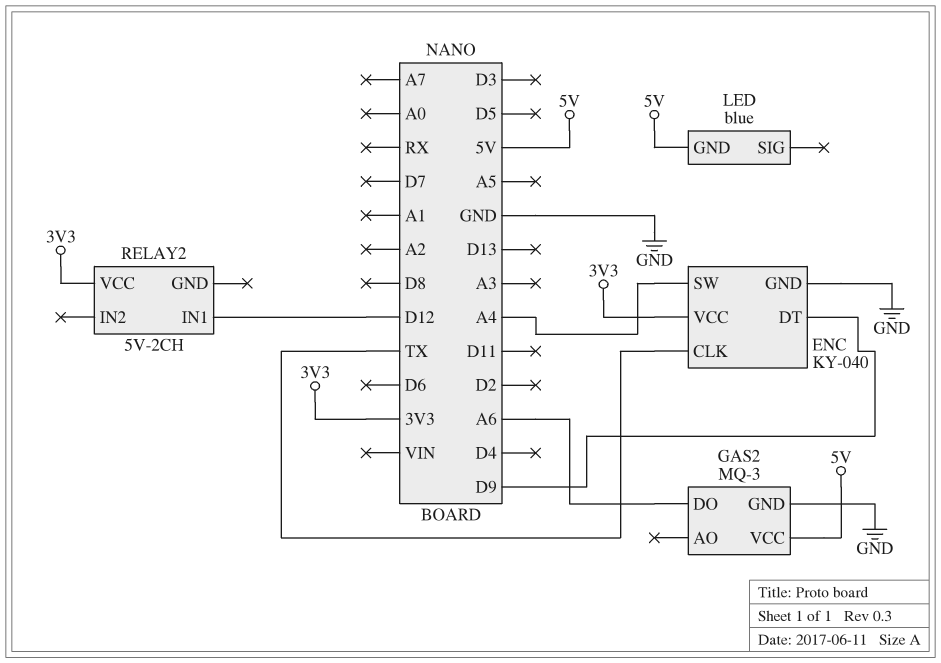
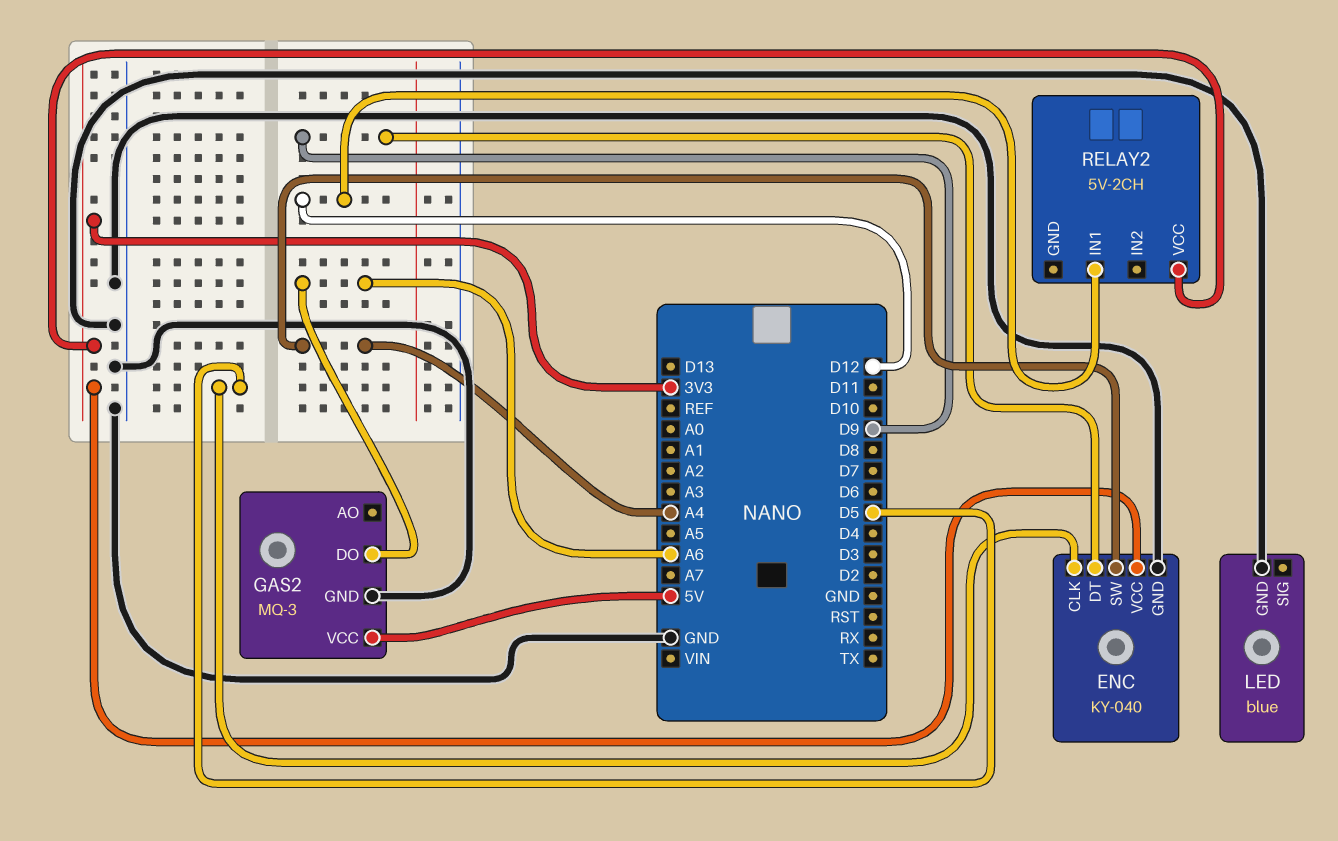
ENC pin CLK: TX -> D5
LED pin GND: 5V -> GND

